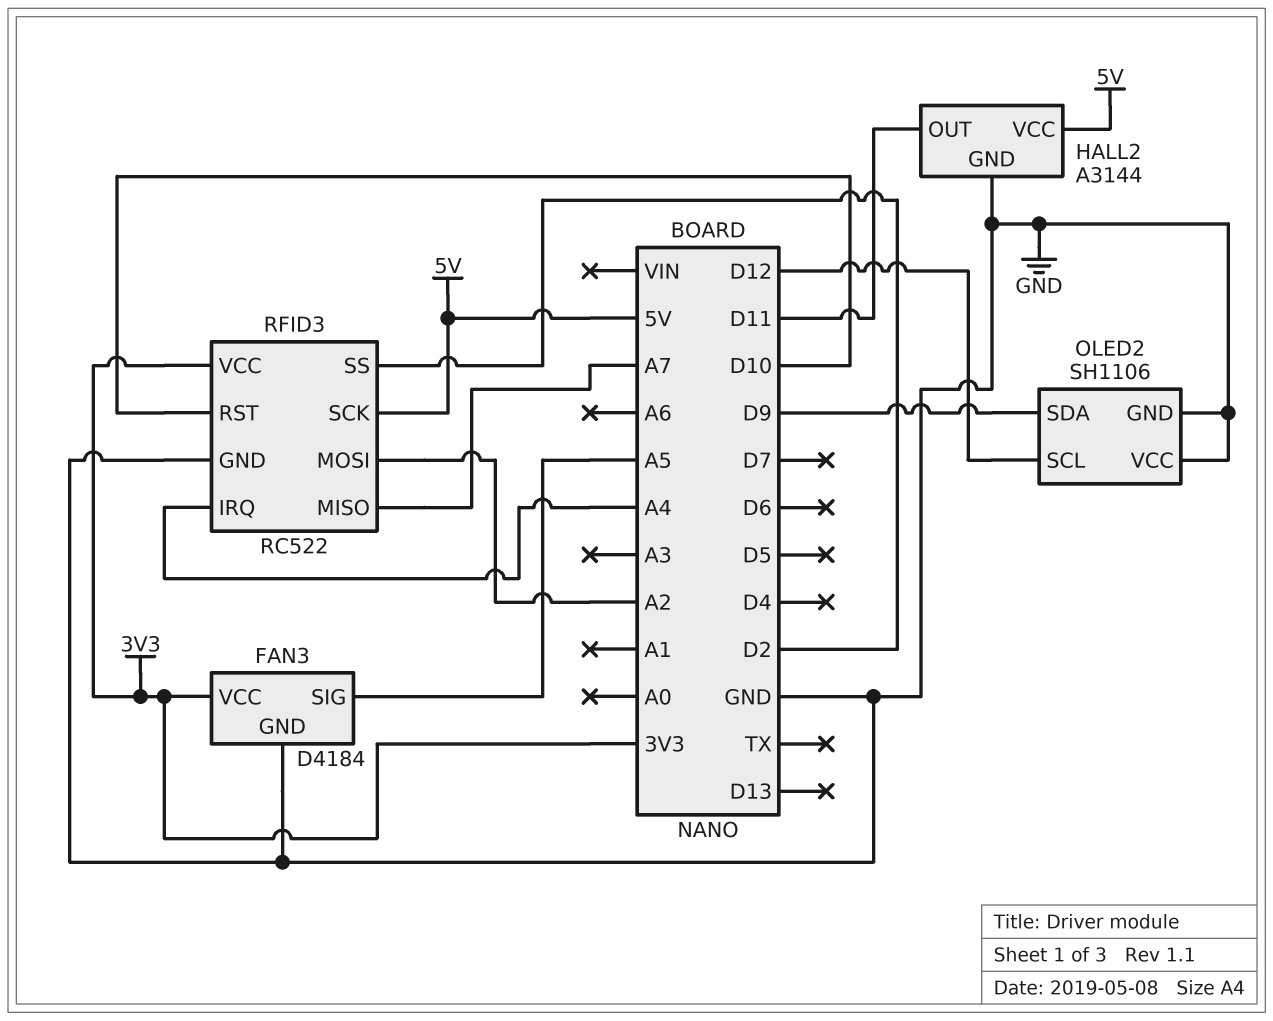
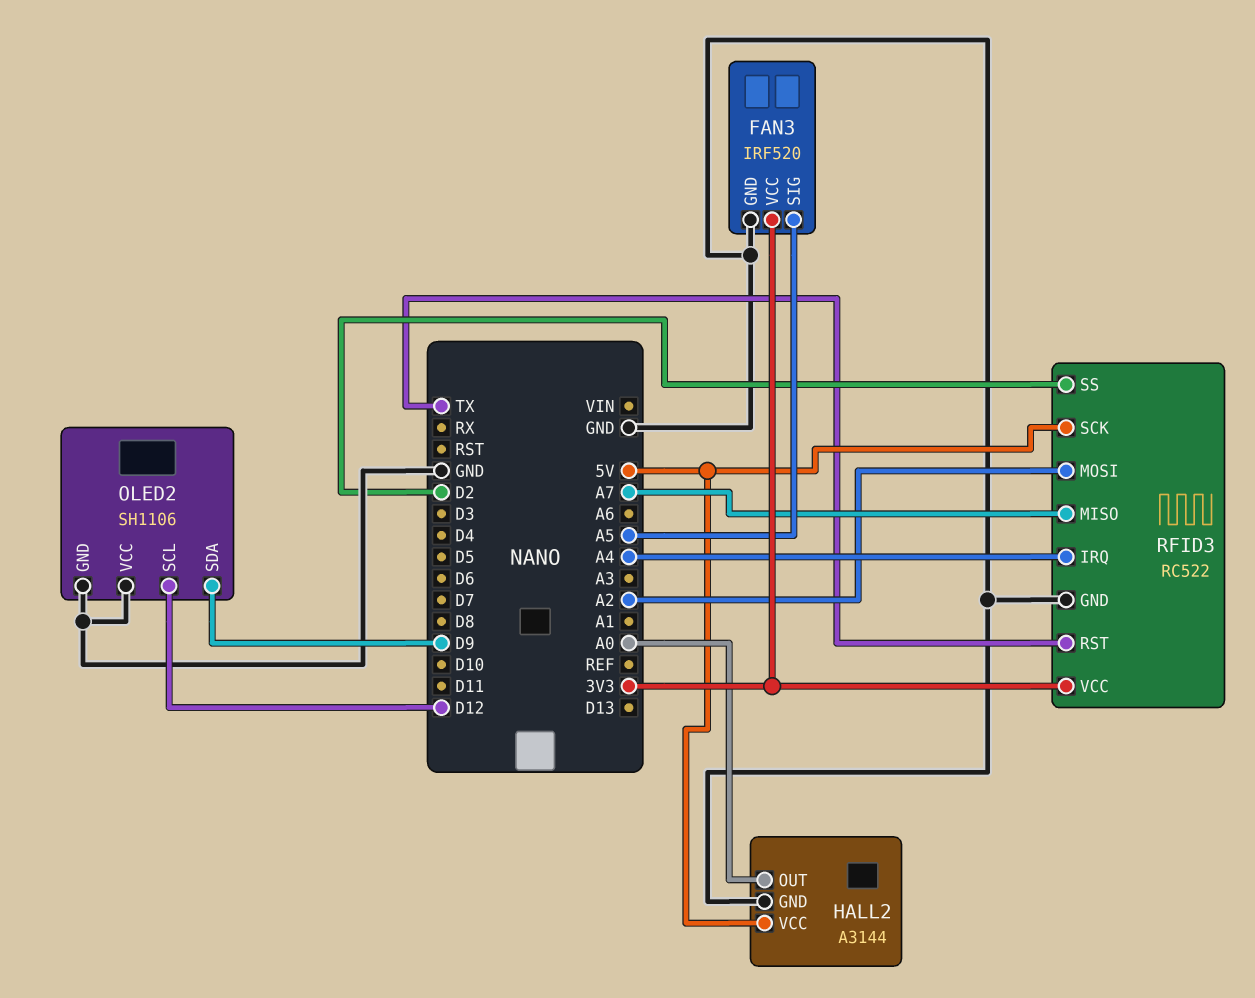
FAN3: D4184 -> IRF520
HALL2 pin OUT: D11 -> A0
RFID3 pin RST: D10 -> TX

